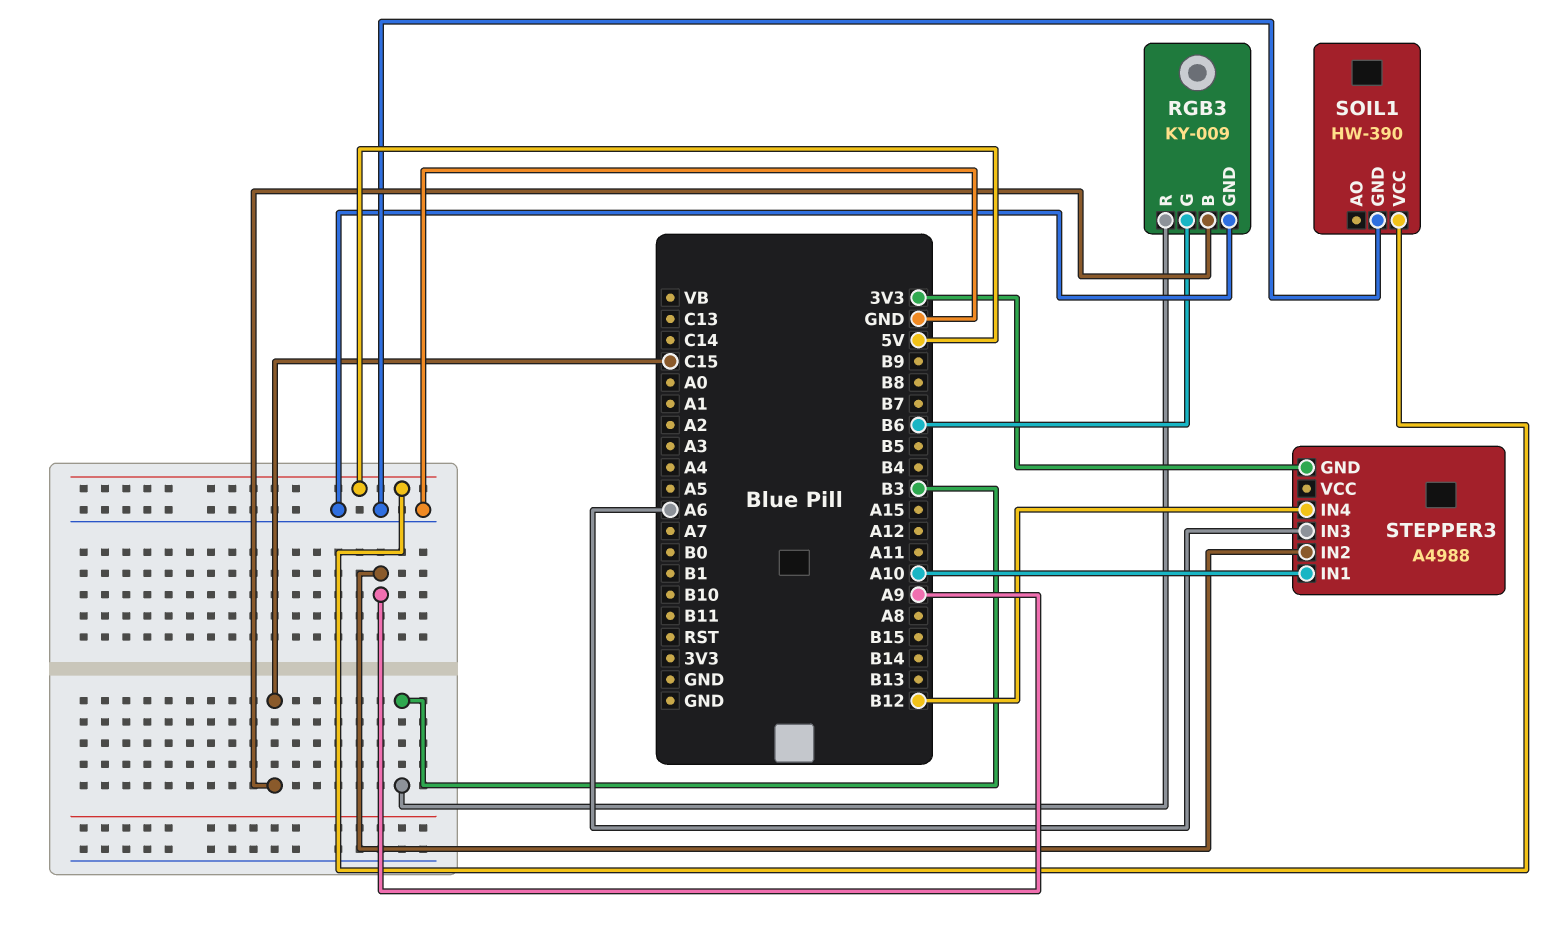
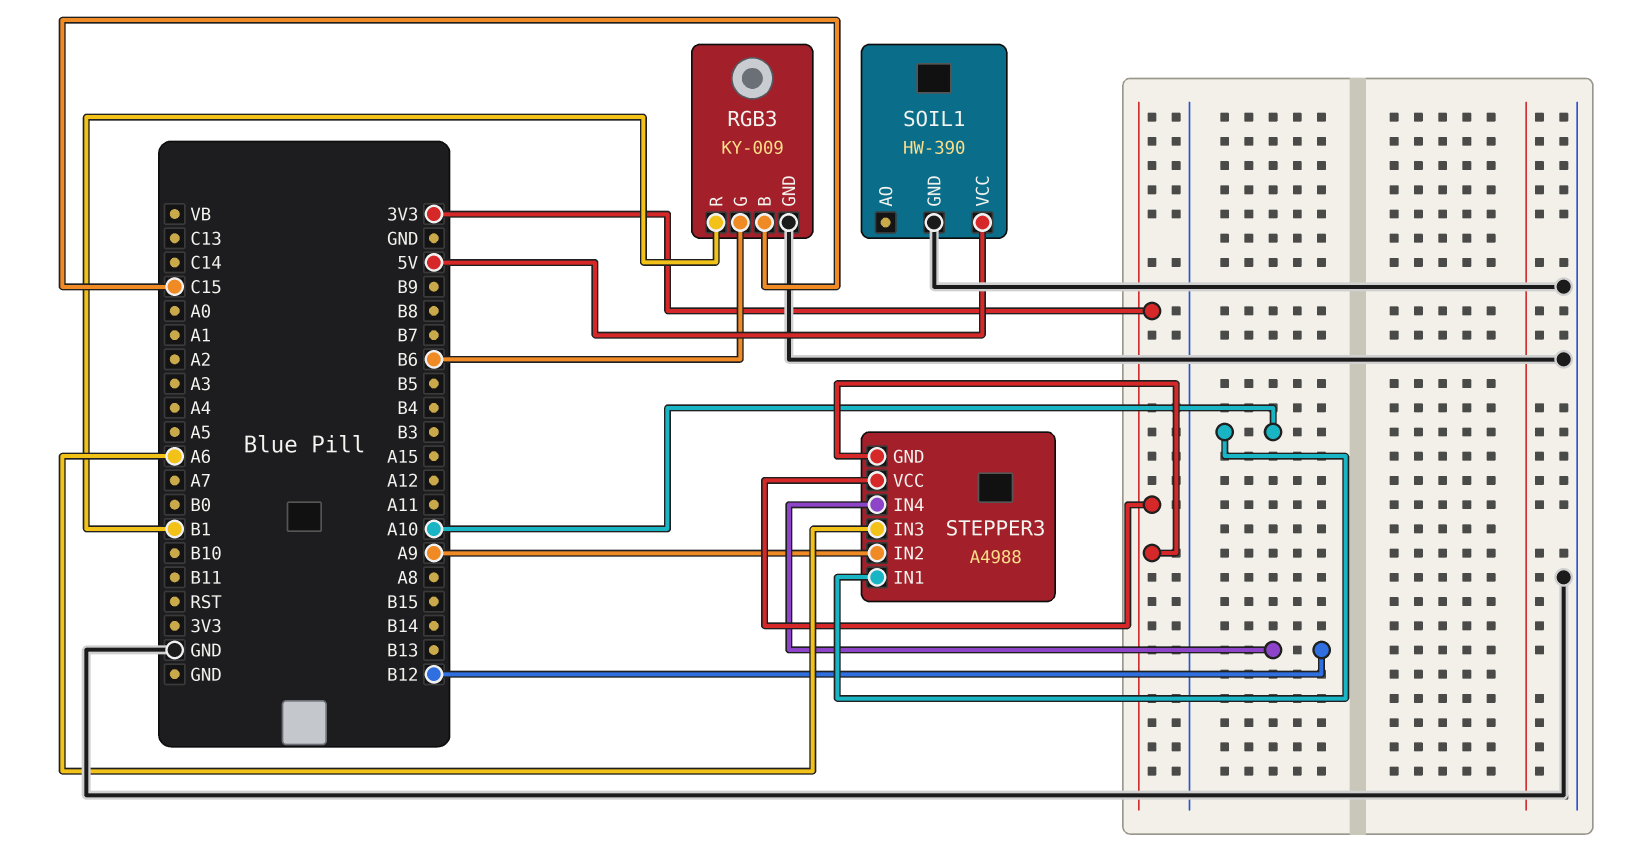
RGB3 pin R: B3 -> B1
STEPPER3 pin VCC: none -> 3V3

